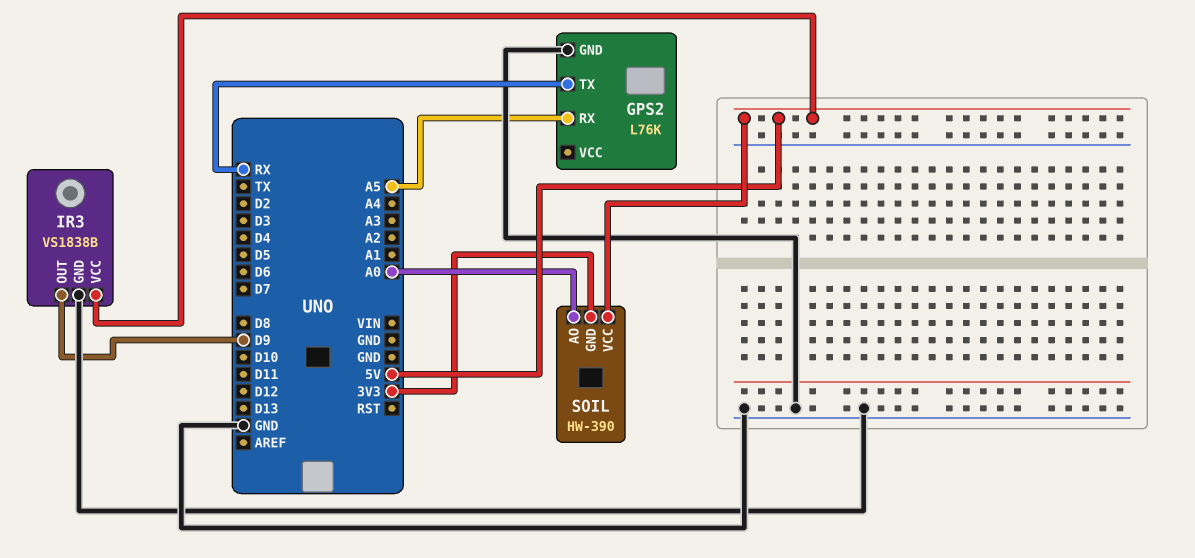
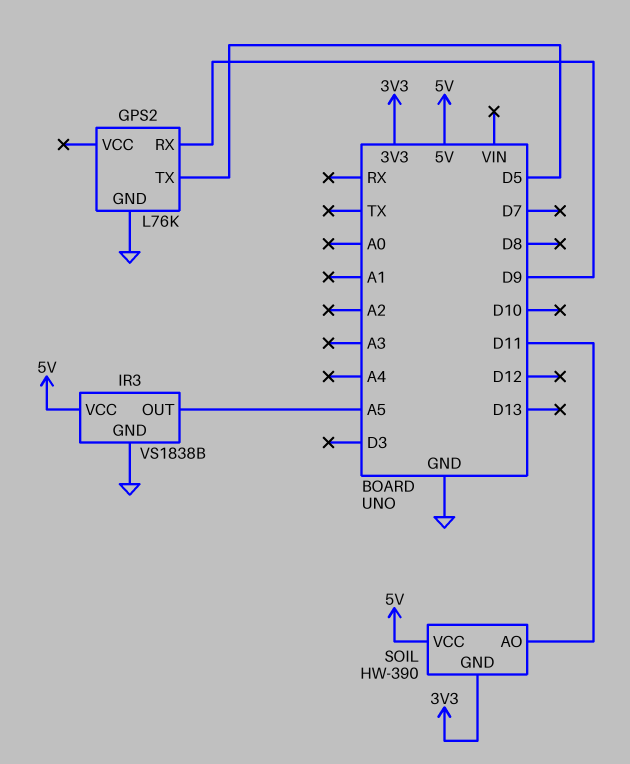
GPS2 pin RX: A5 -> D9
GPS2 pin TX: RX -> D5
IR3 pin OUT: D9 -> A5
SOIL pin AO: A0 -> D11

